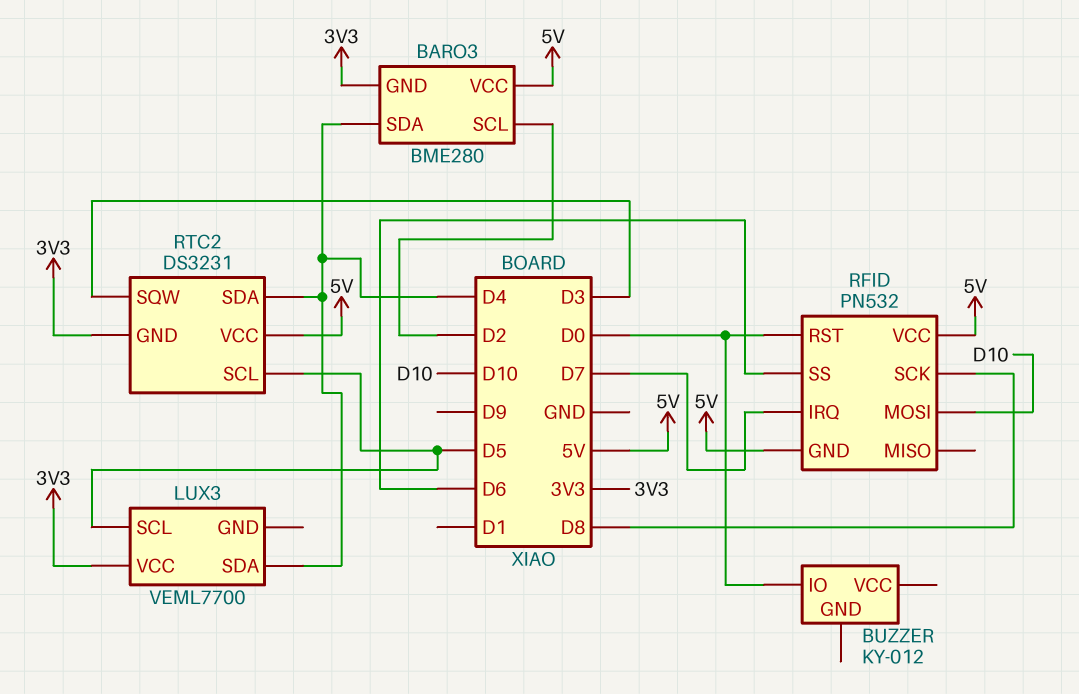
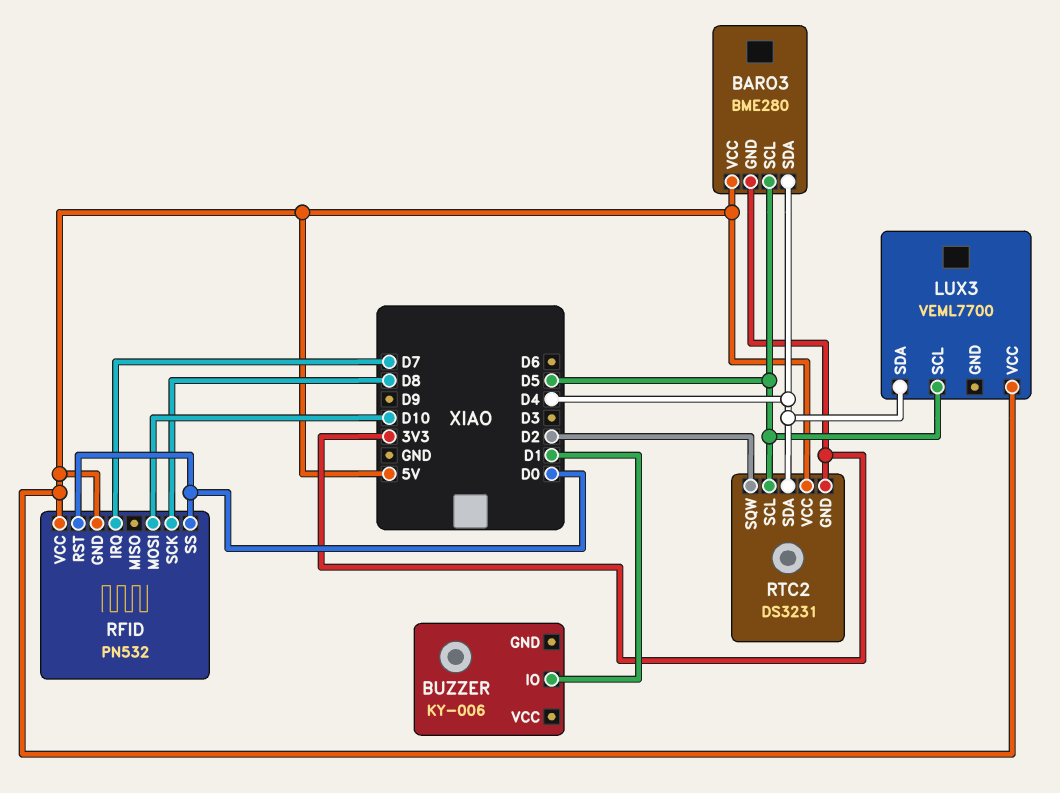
BARO3 pin SCL: D2 -> D5
BUZZER: KY-012 -> KY-006
BUZZER pin IO: D0 -> D1
LUX3 pin VCC: 3V3 -> 5V
RFID pin SS: D6 -> D0
RTC2 pin SQW: D3 -> D2

